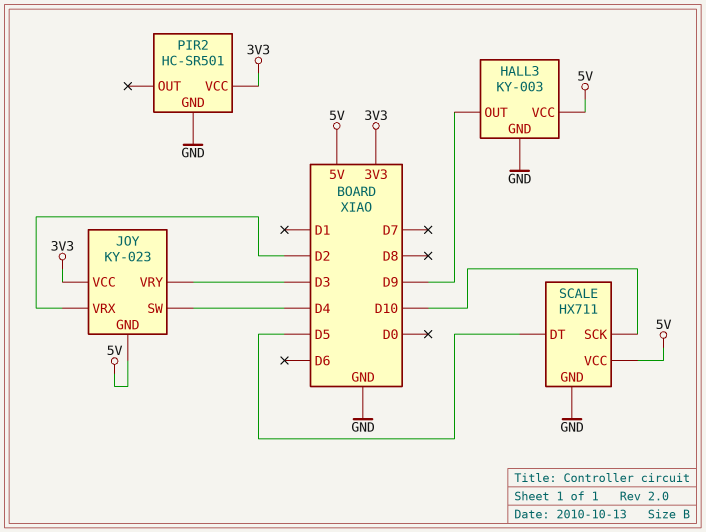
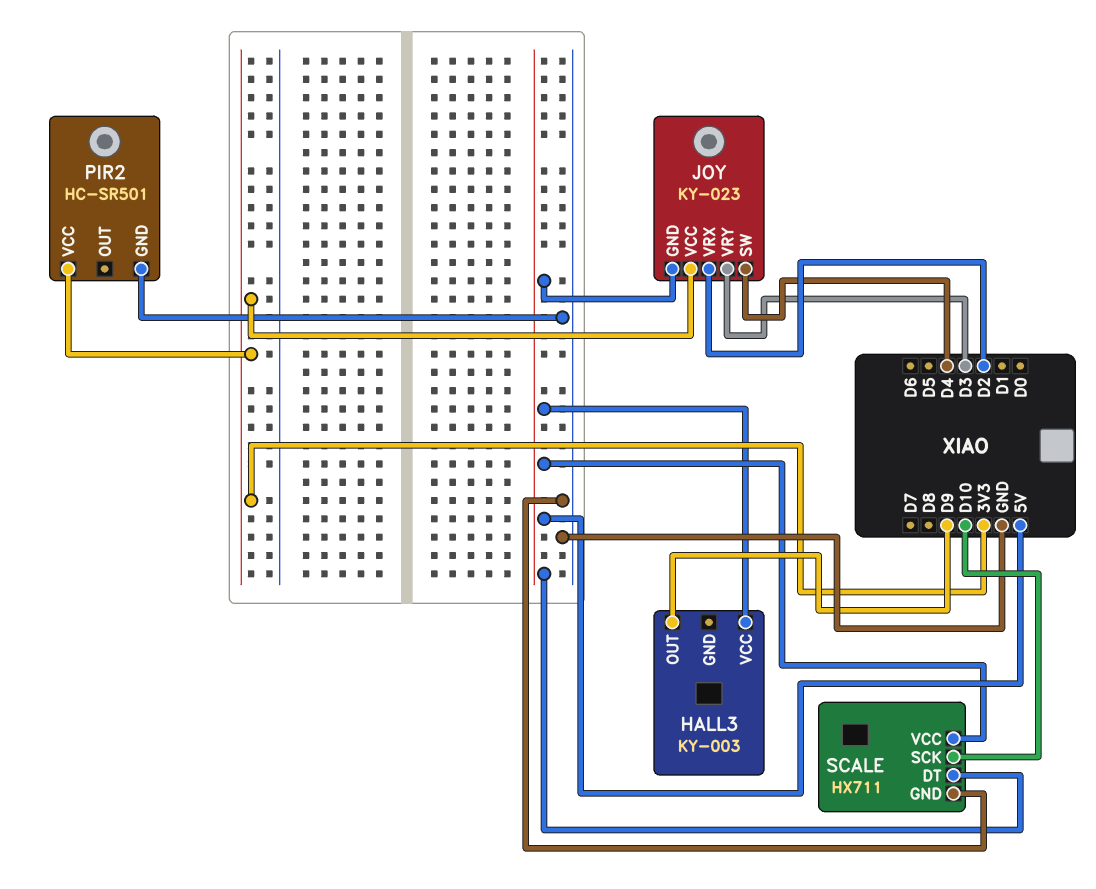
HALL3 pin GND: GND -> none
SCALE pin DT: D5 -> 5V

